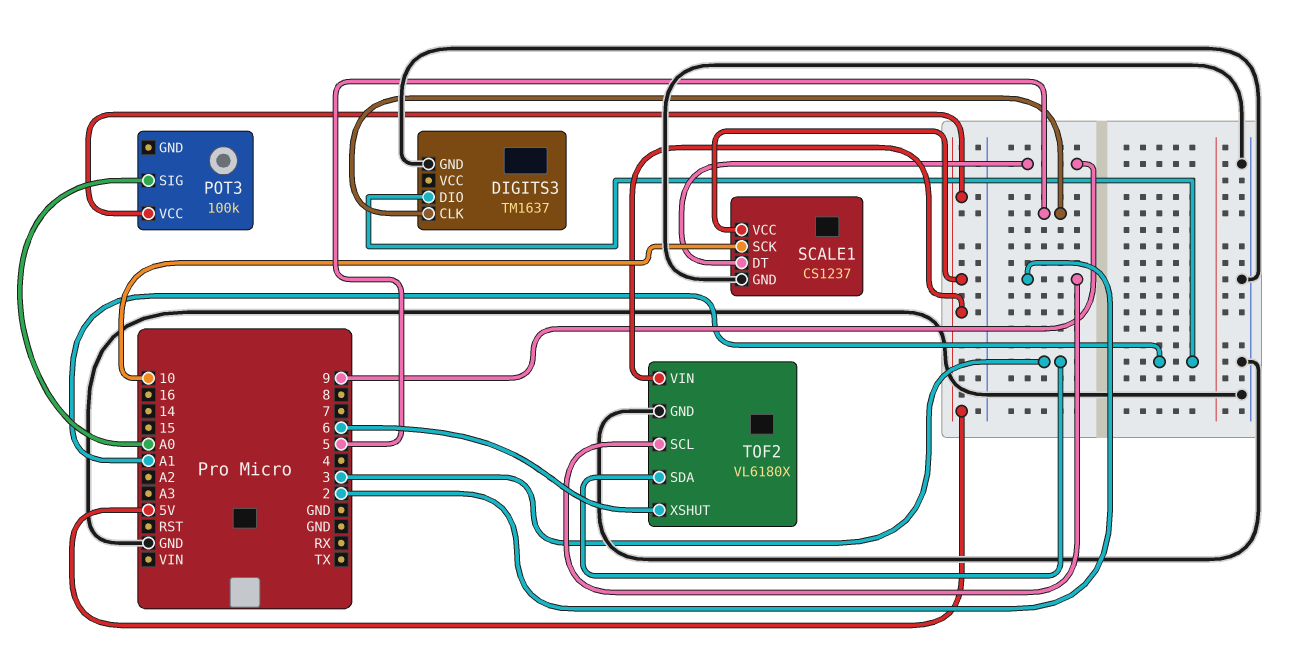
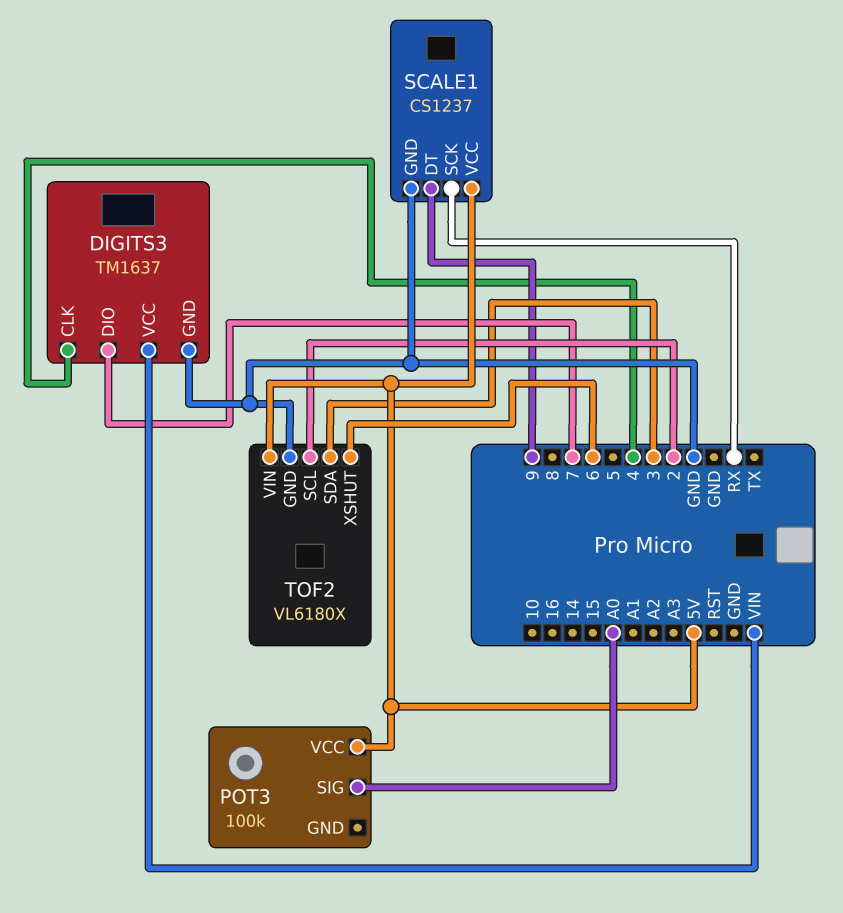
DIGITS3 pin CLK: 5 -> 4
DIGITS3 pin DIO: A1 -> 7
DIGITS3 pin VCC: none -> VIN
SCALE1 pin SCK: 10 -> RX

